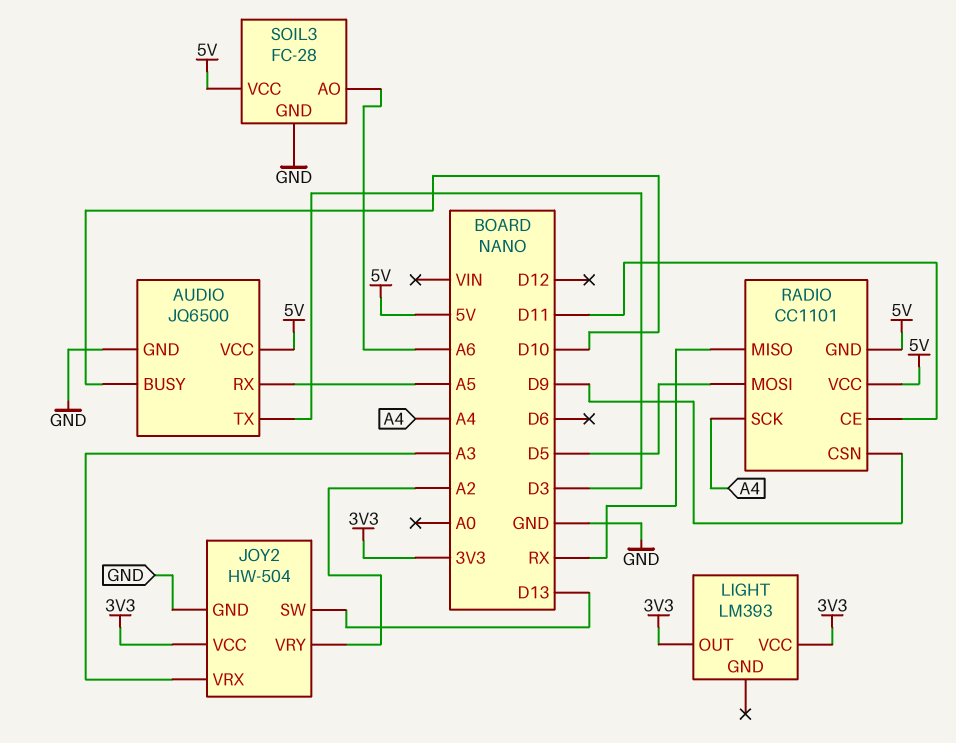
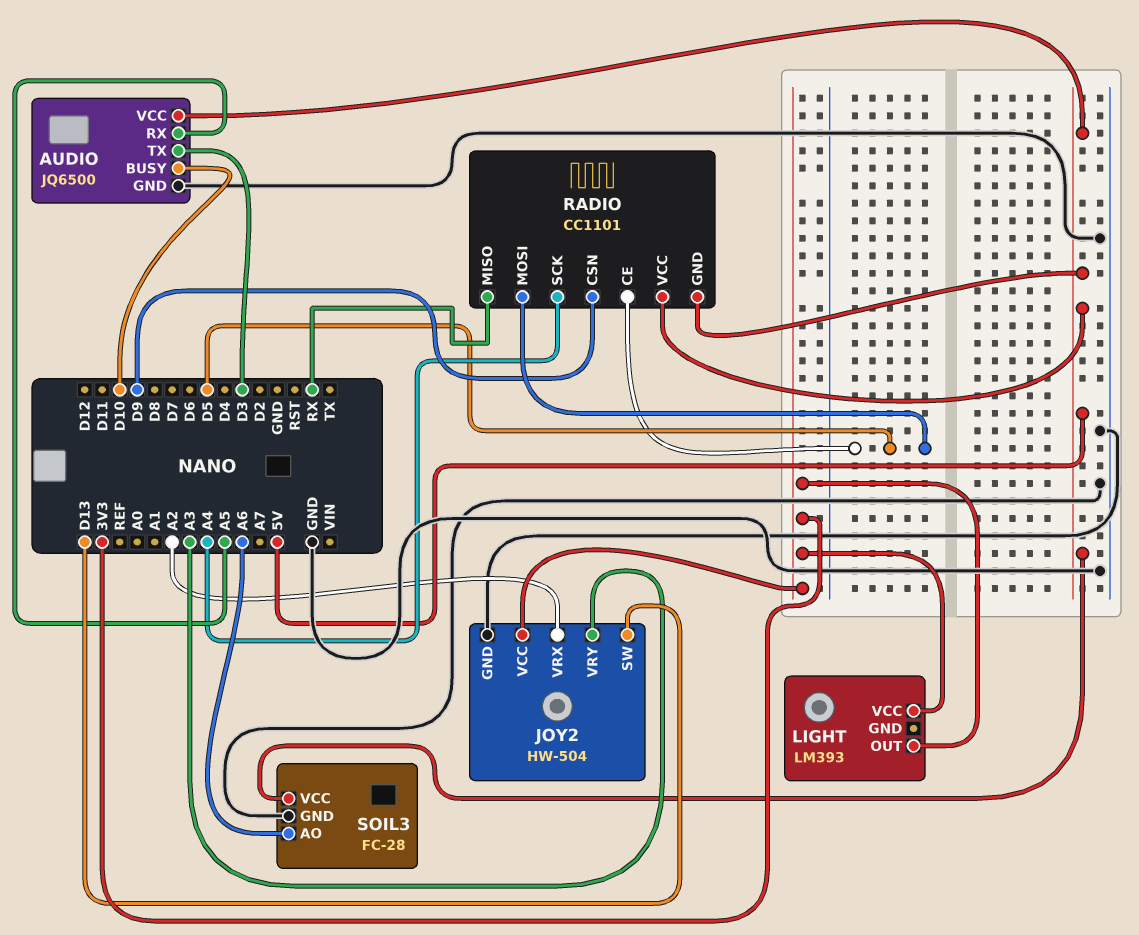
JOY2 pin VRX: A3 -> A2
JOY2 pin VRY: A2 -> A3
RADIO pin CE: D11 -> D5

